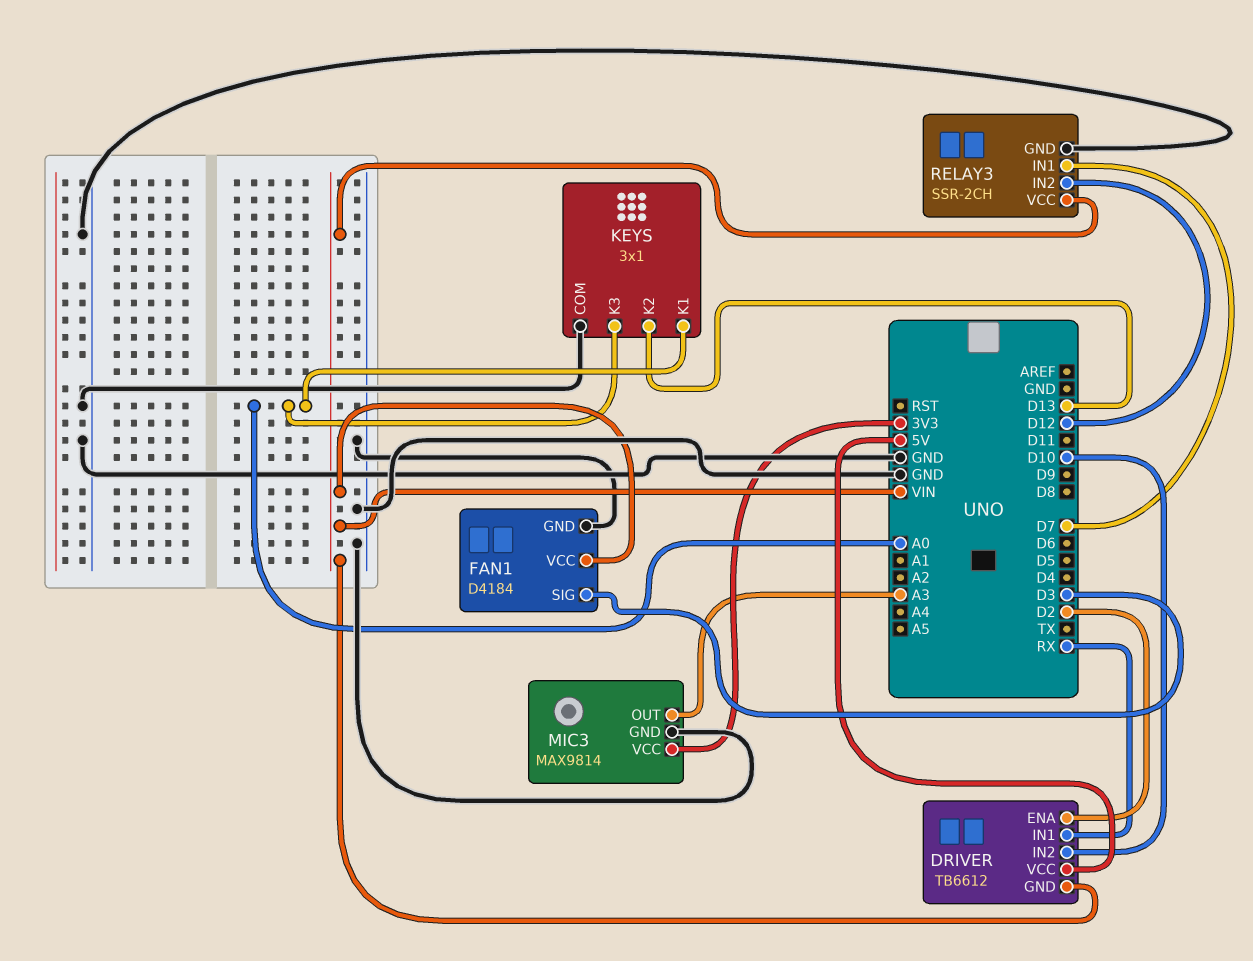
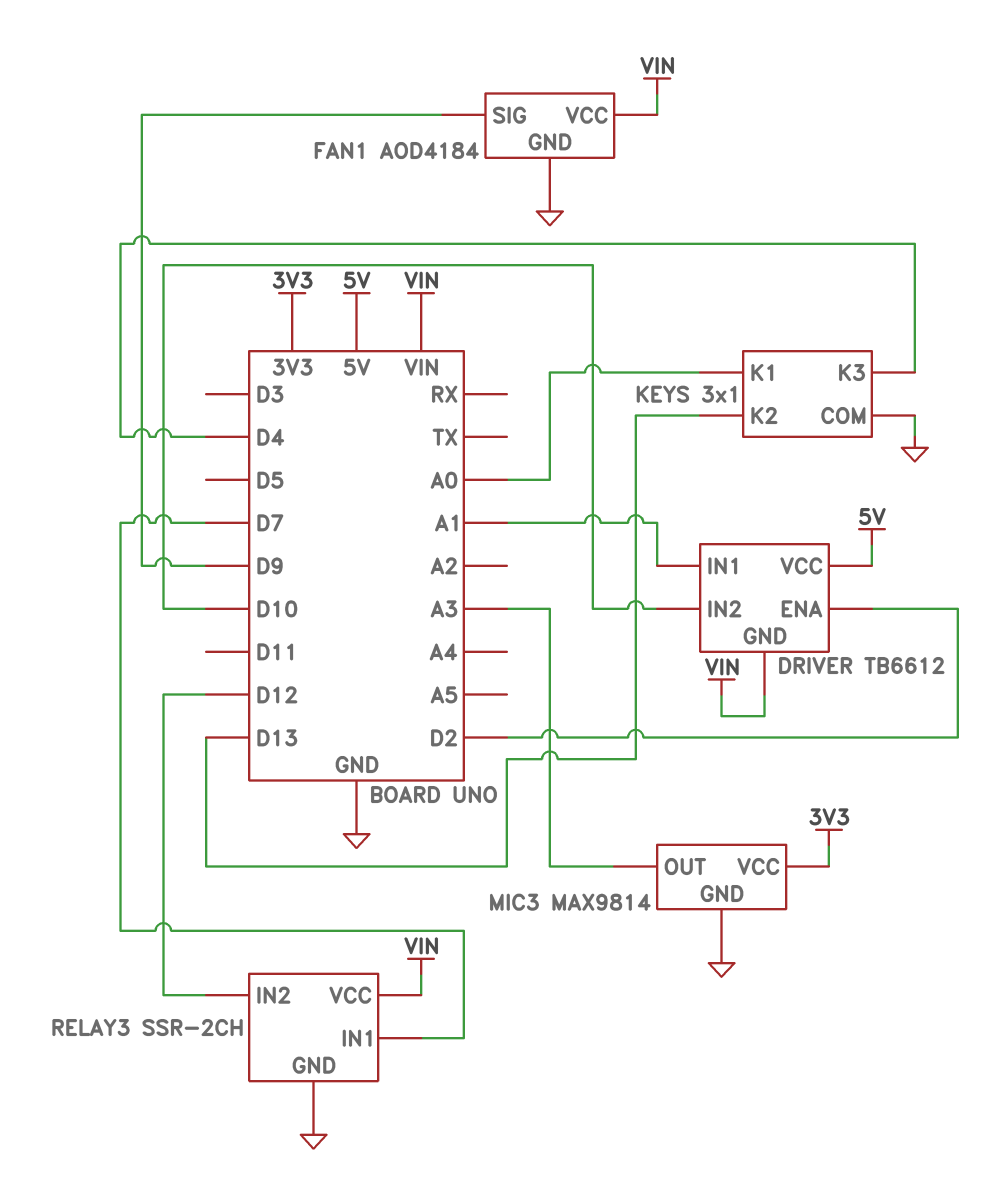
DRIVER pin IN1: RX -> A1
FAN1: D4184 -> AOD4184
FAN1 pin SIG: D3 -> D9
KEYS pin K3: A0 -> D4

